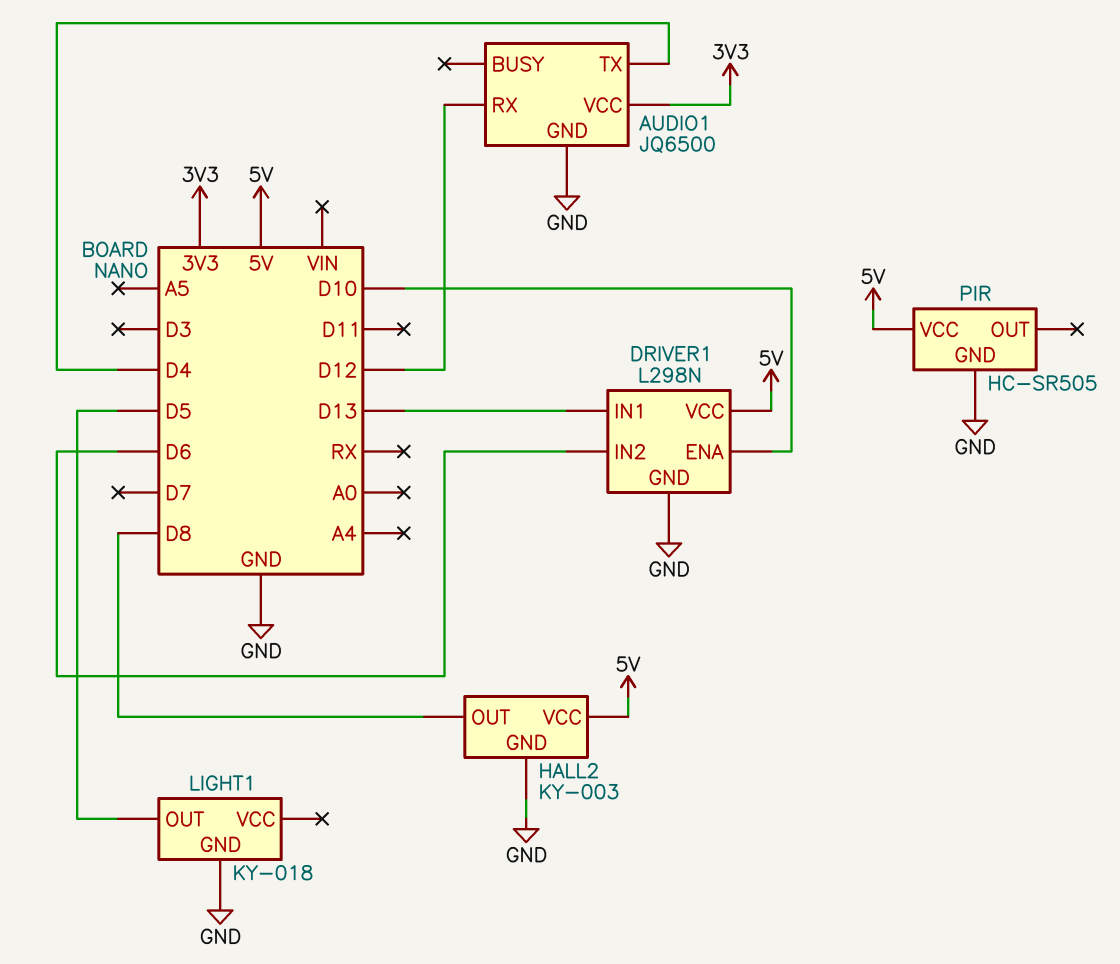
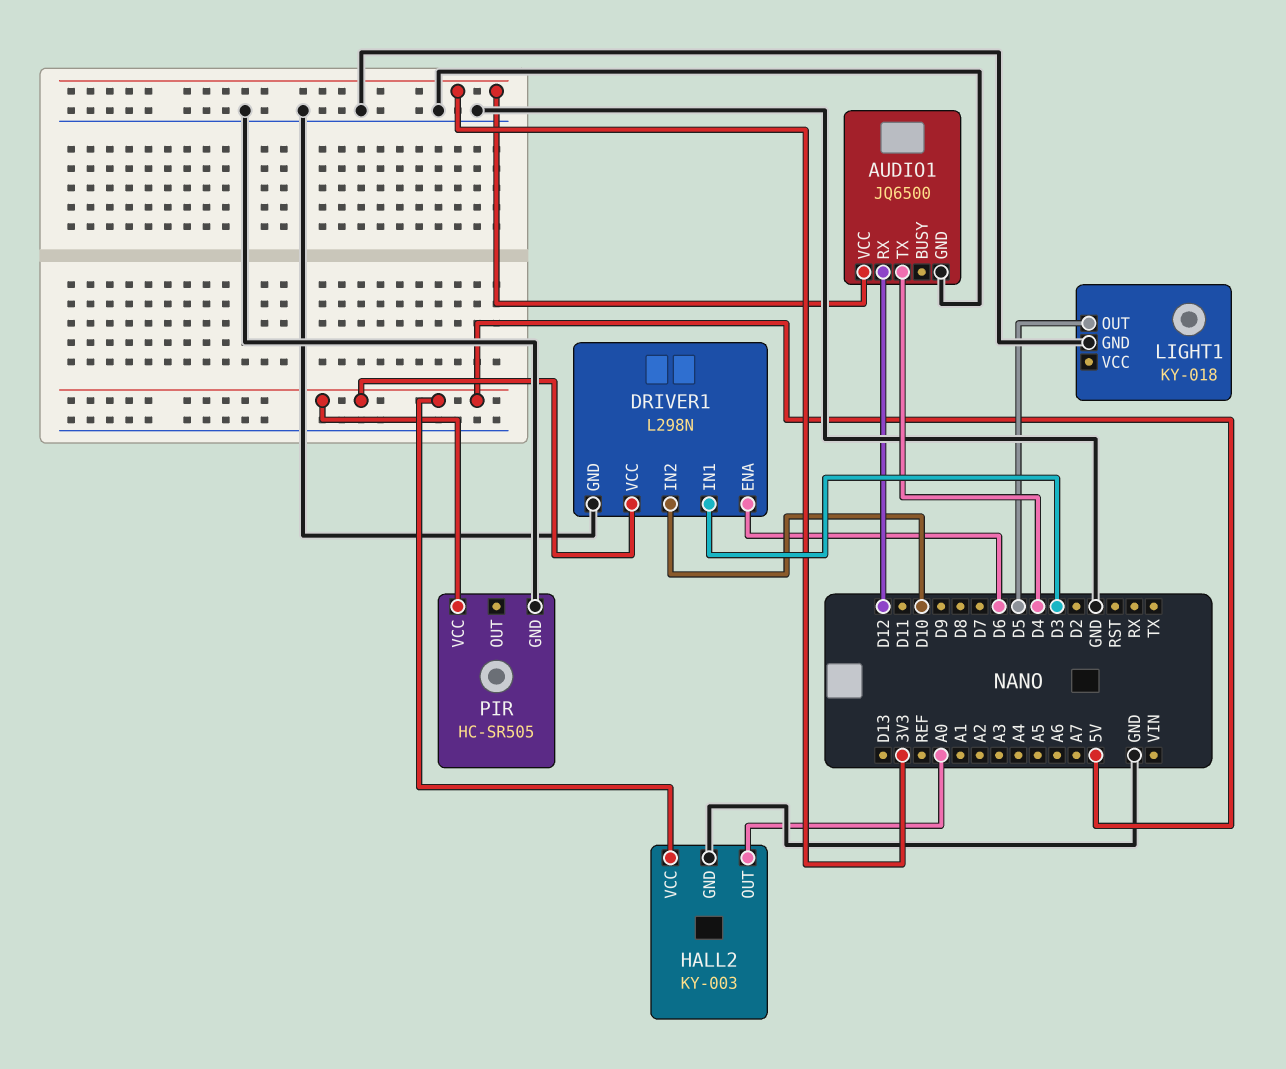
DRIVER1 pin ENA: D10 -> D6
DRIVER1 pin IN1: D13 -> D3
DRIVER1 pin IN2: D6 -> D10
HALL2 pin OUT: D8 -> A0

